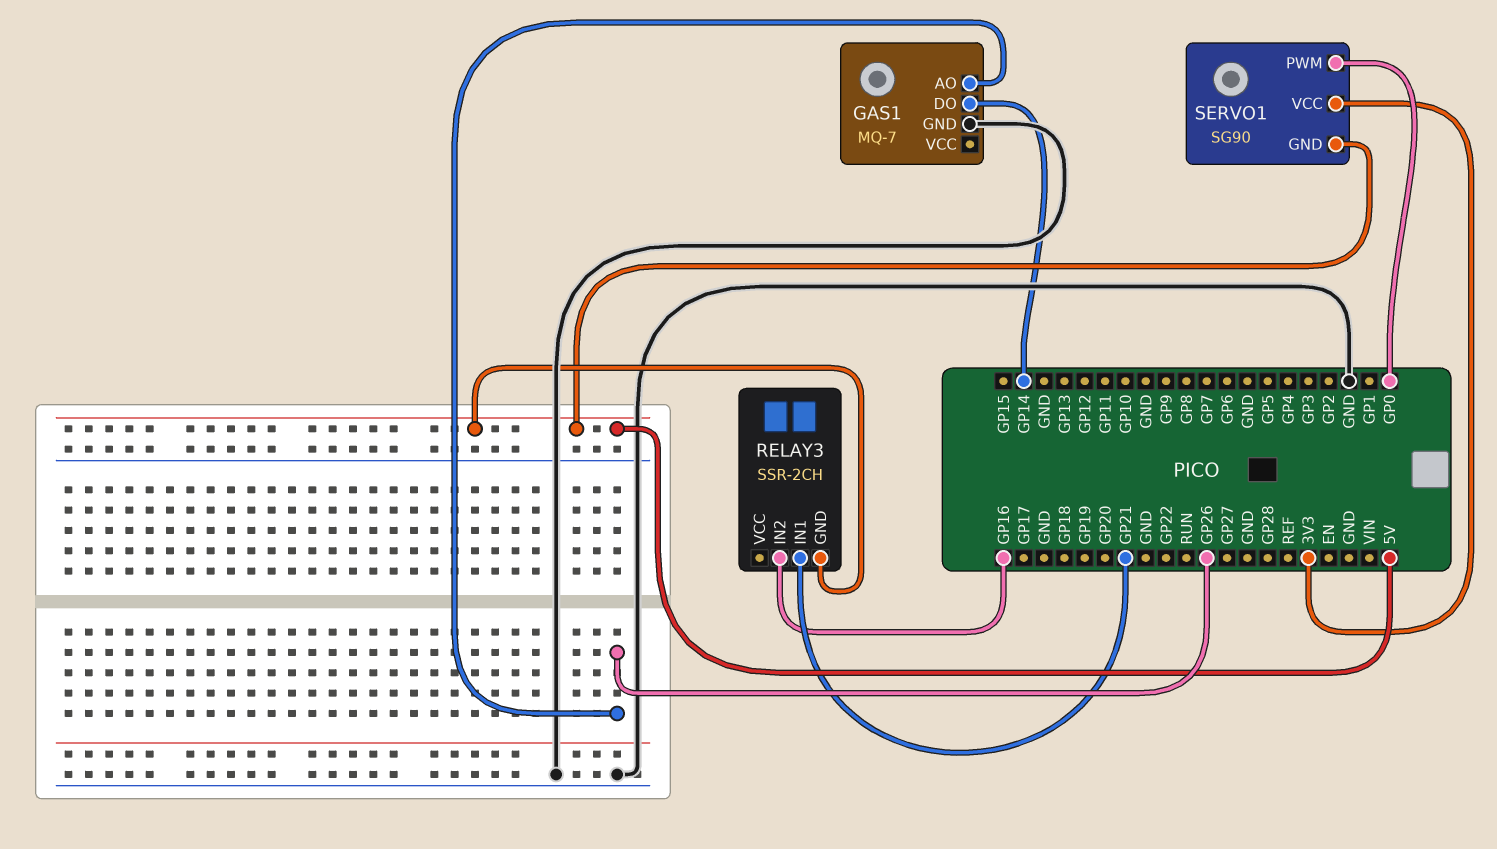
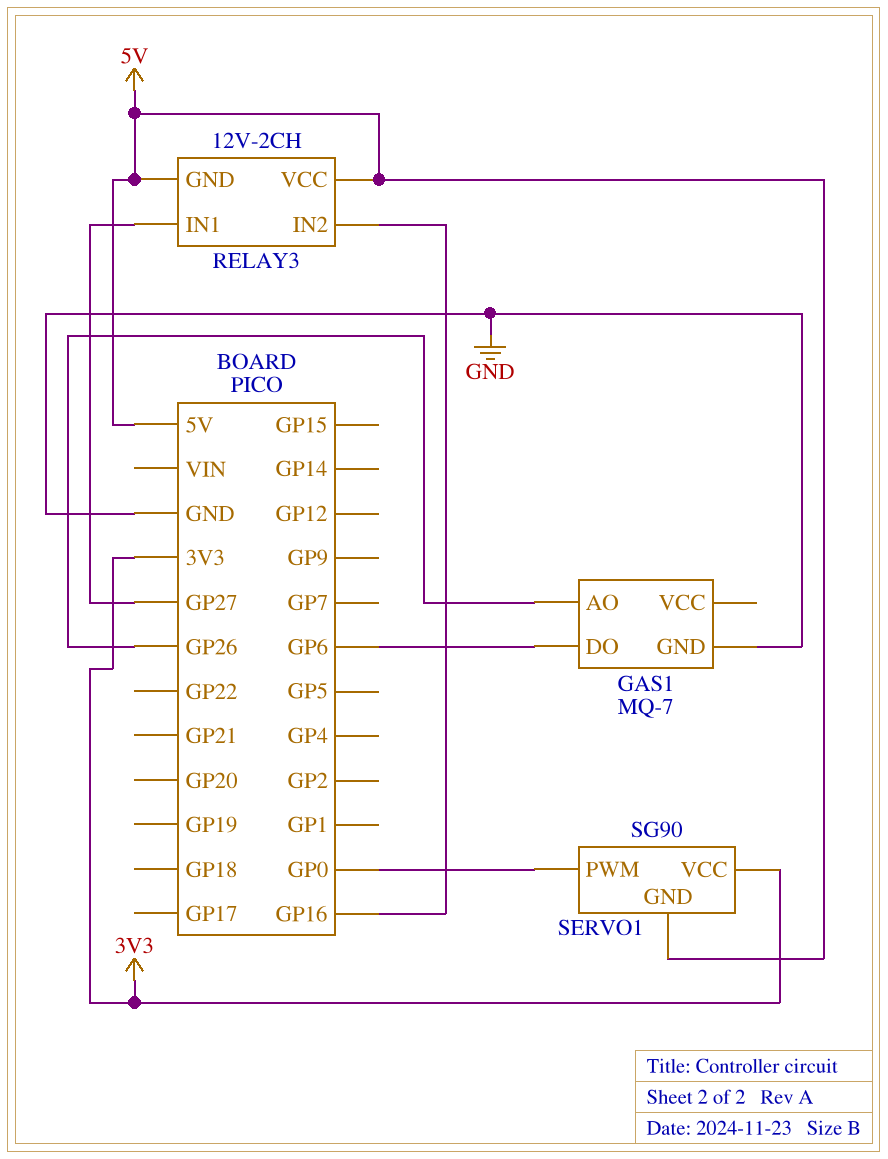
GAS1 pin DO: GP14 -> GP6
RELAY3: SSR-2CH -> 12V-2CH
RELAY3 pin IN1: GP21 -> GP27
RELAY3 pin VCC: none -> 5V

